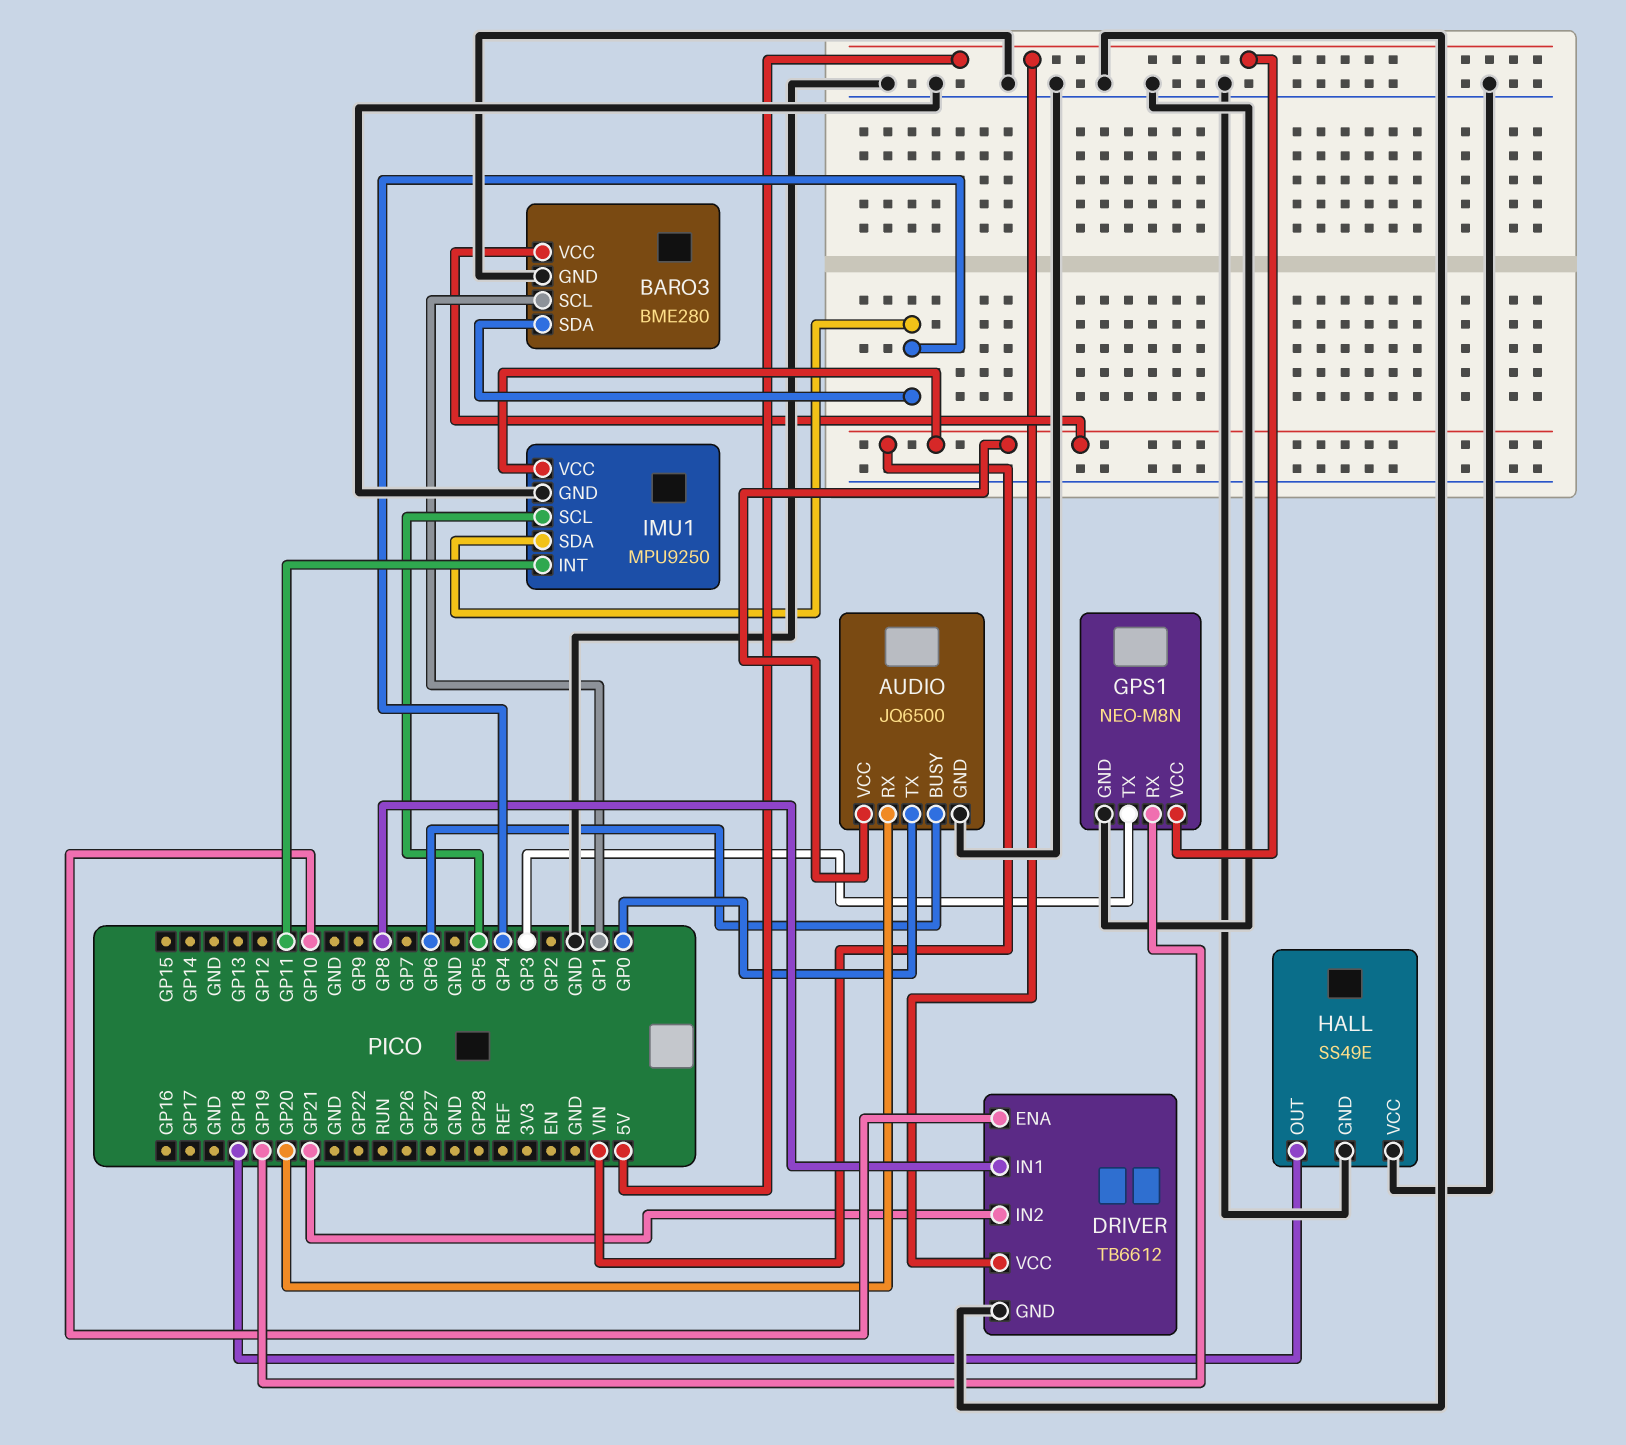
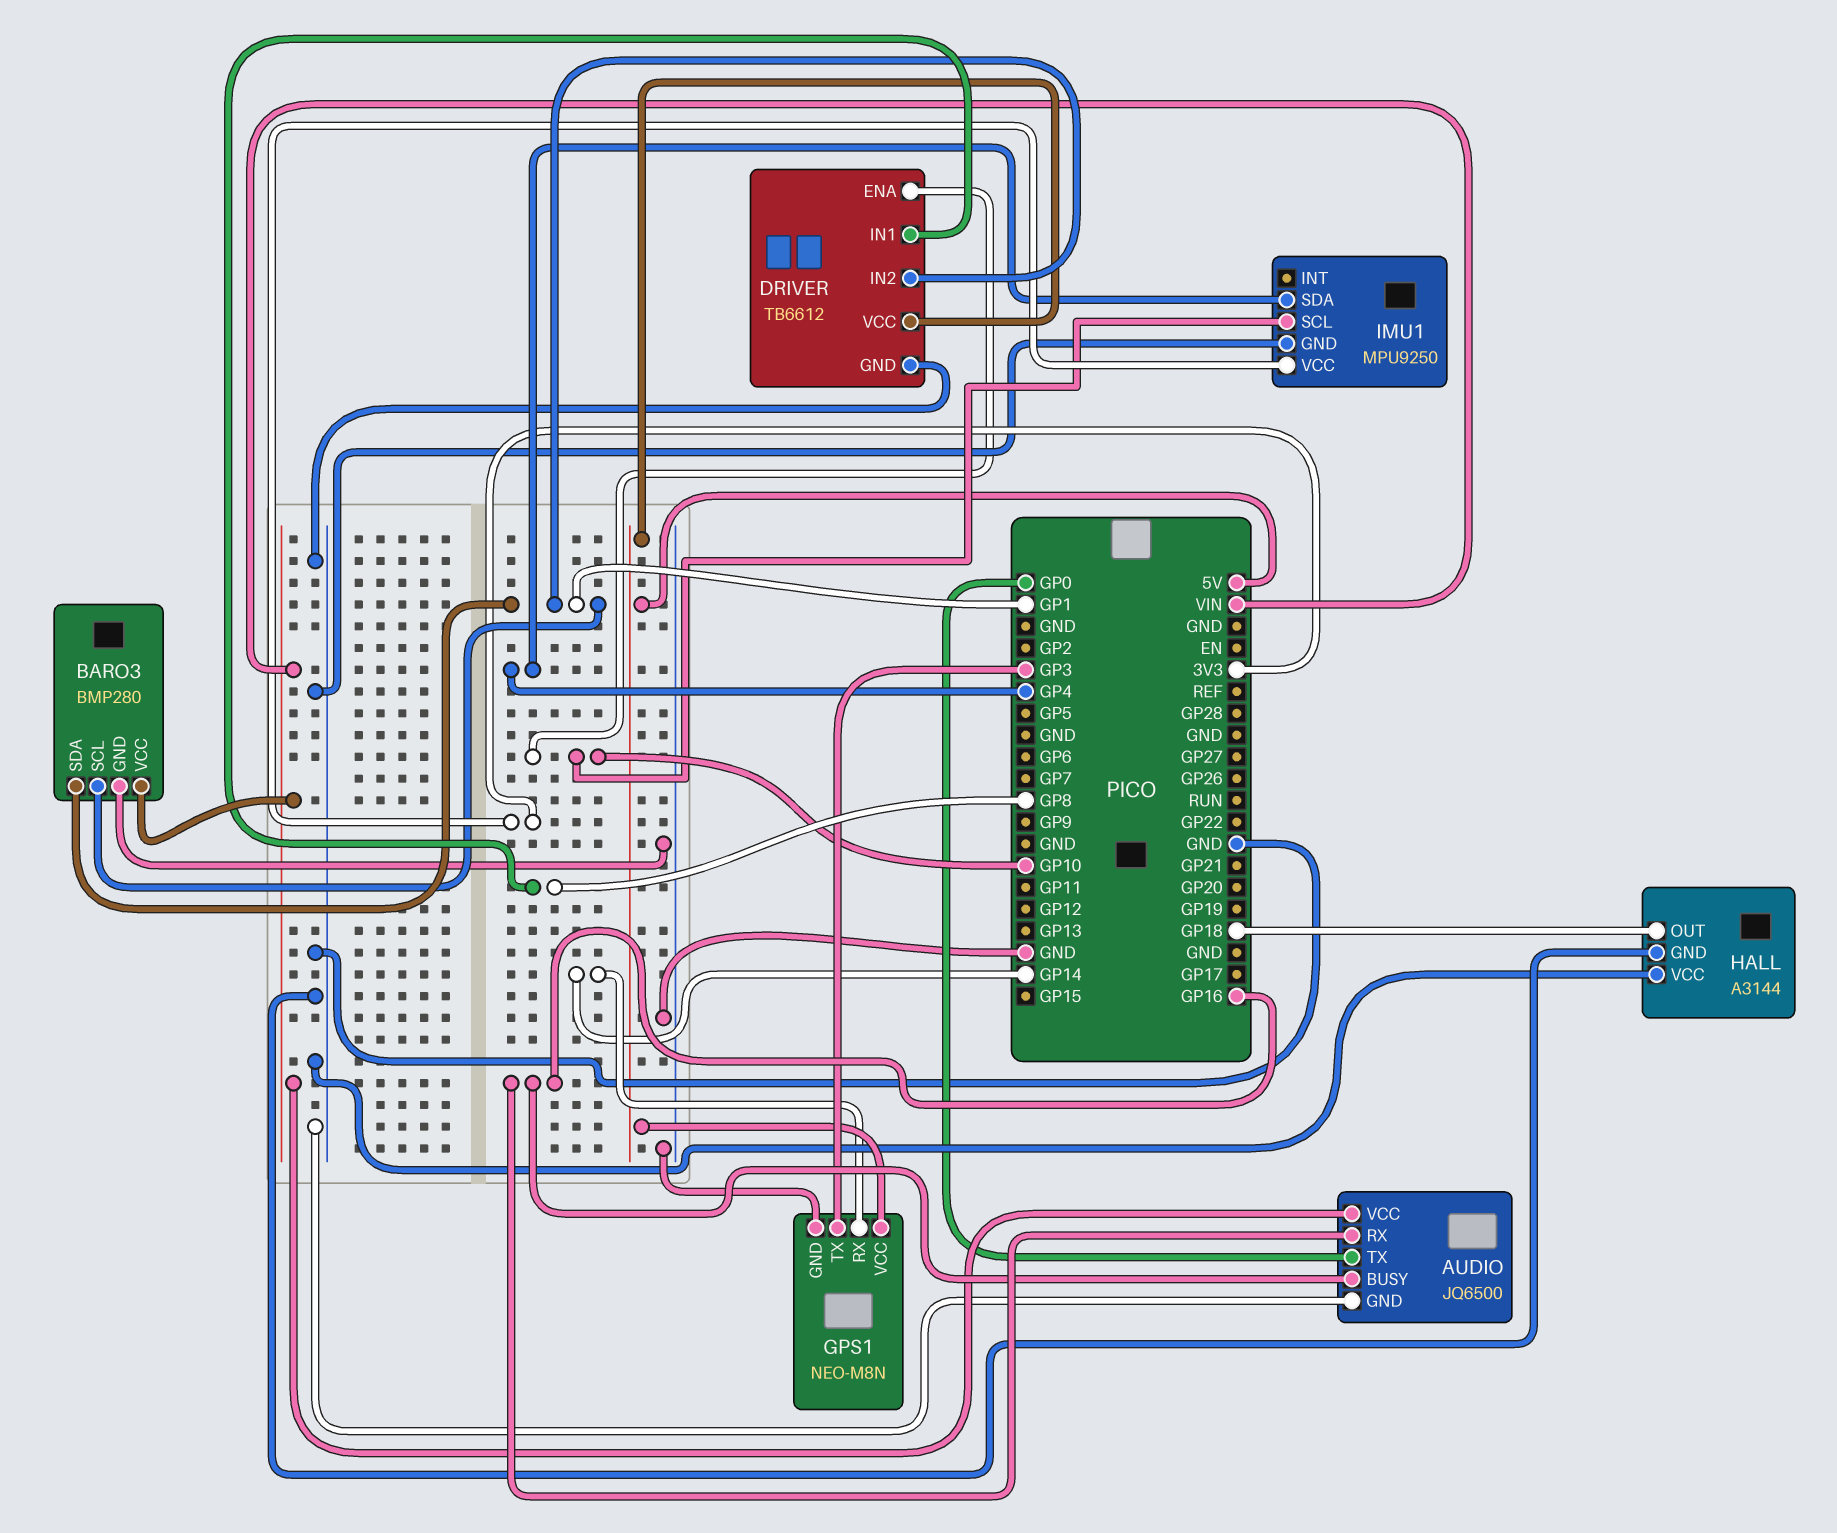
AUDIO pin BUSY: GP6 -> GP16
AUDIO pin RX: GP20 -> GP16
BARO3: BME280 -> BMP280
BARO3 pin SDA: GP4 -> GP1
DRIVER pin IN2: GP21 -> GP1
GPS1 pin RX: GP19 -> GP14
HALL: SS49E -> A3144
IMU1 pin INT: GP11 -> none
IMU1 pin SCL: GP5 -> GP10
IMU1 pin VCC: VIN -> 3V3

